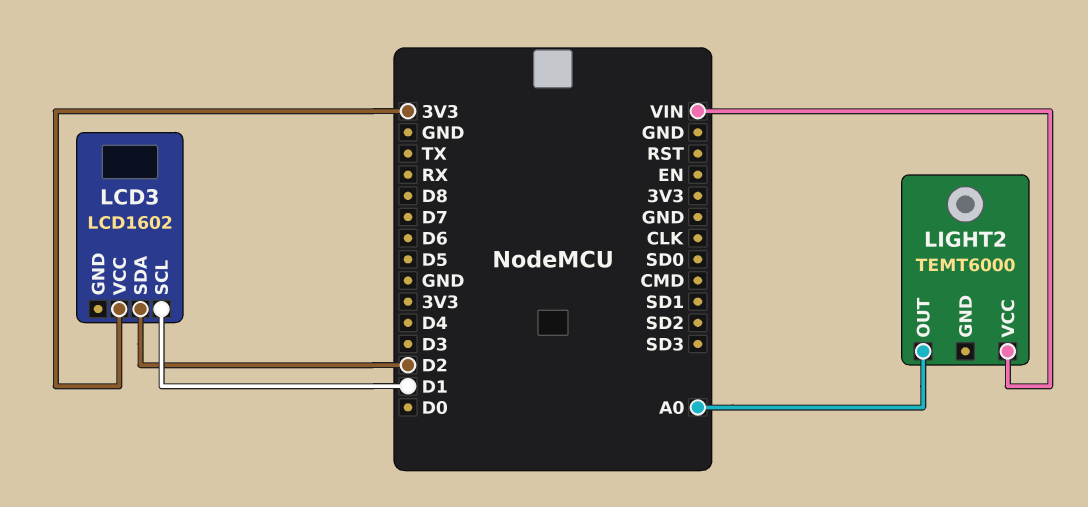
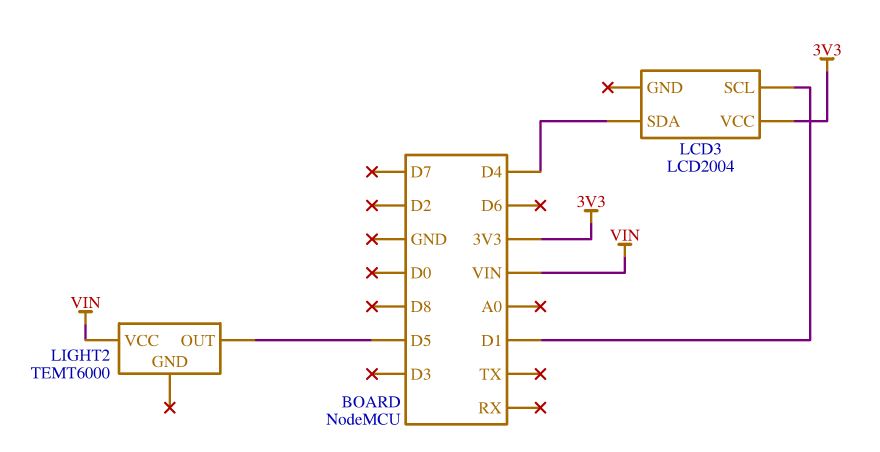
LCD3: LCD1602 -> LCD2004
LCD3 pin SDA: D2 -> D4
LIGHT2 pin OUT: A0 -> D5

